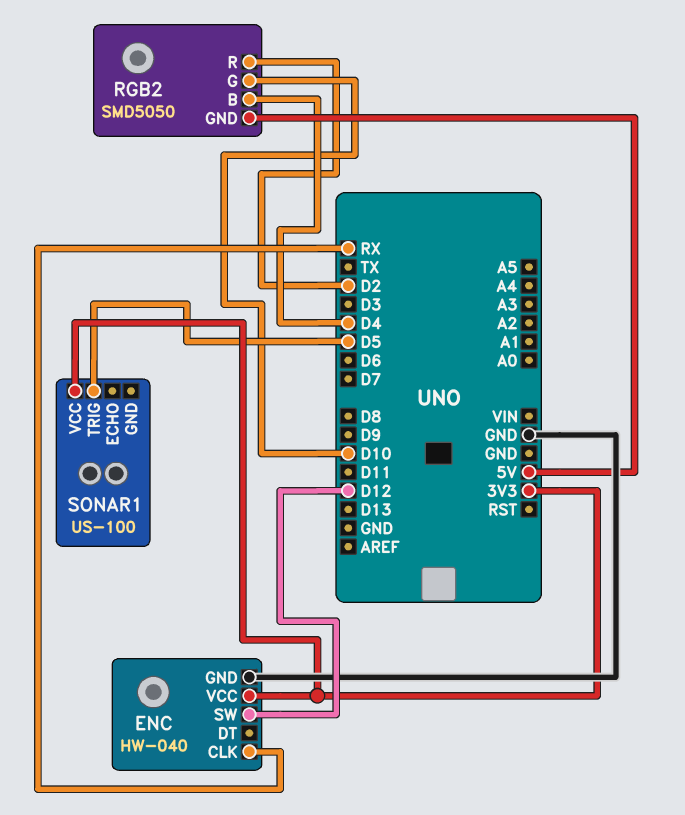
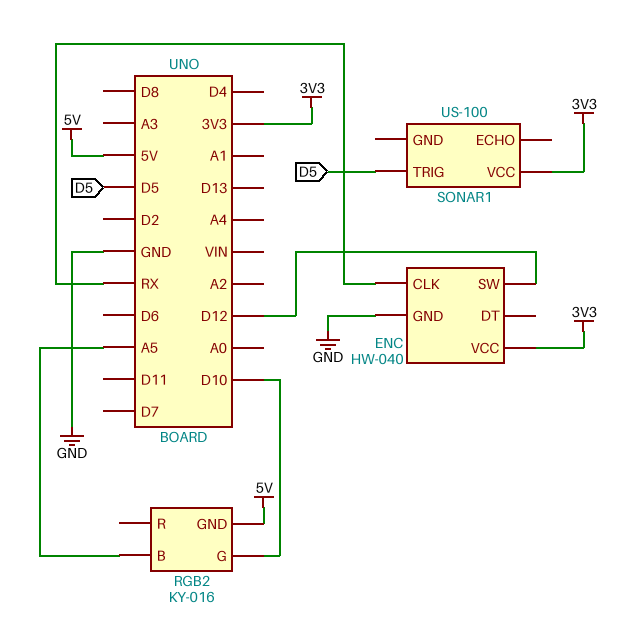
RGB2: SMD5050 -> KY-016
RGB2 pin B: D4 -> A5
RGB2 pin R: D2 -> none

